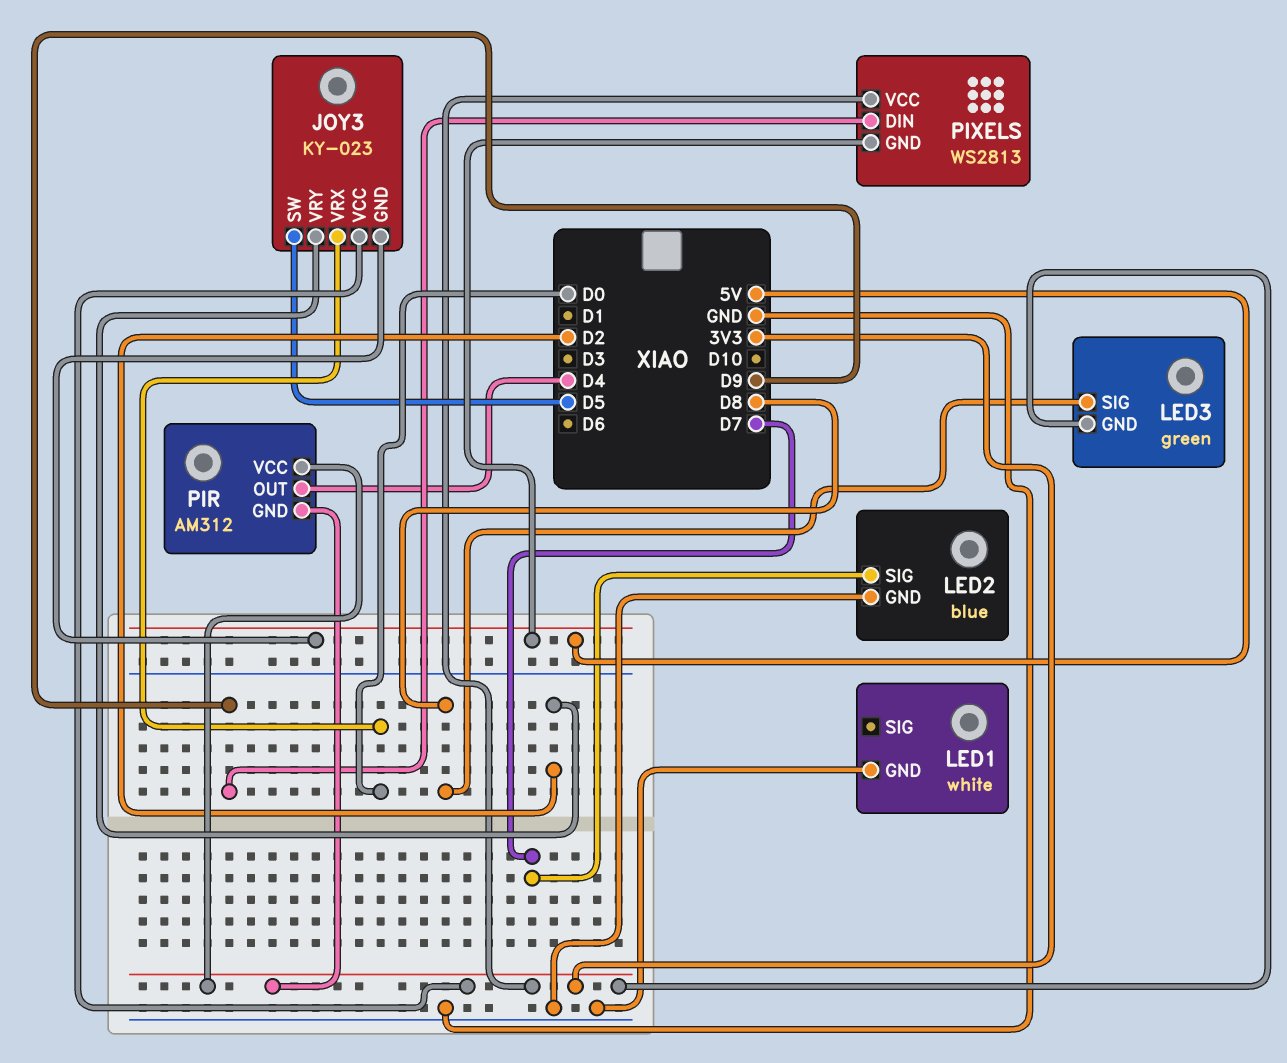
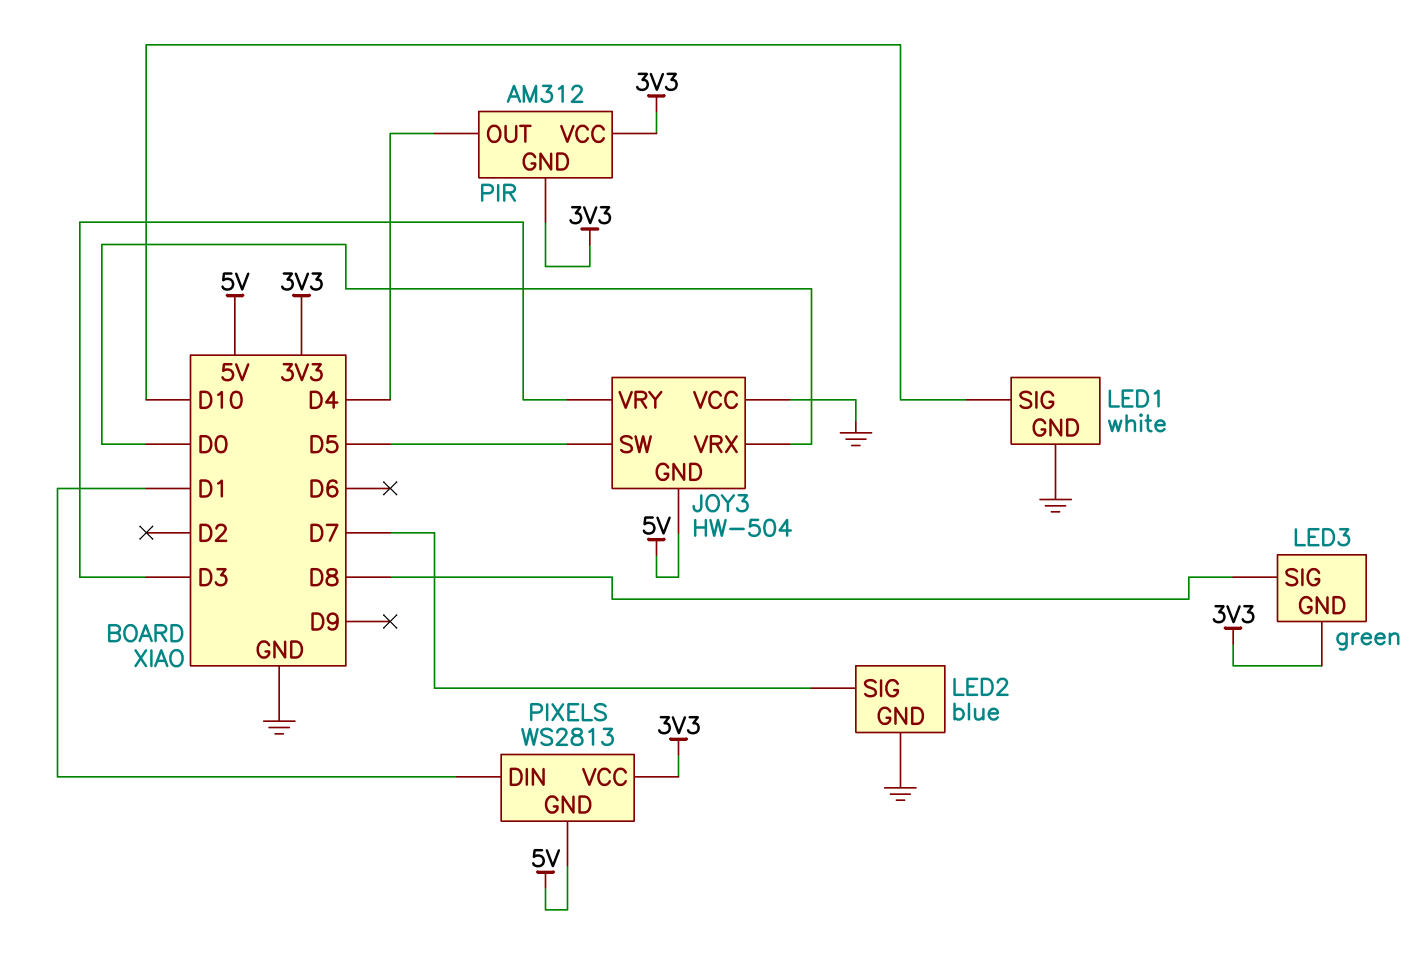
JOY3: KY-023 -> HW-504
JOY3 pin VCC: 3V3 -> GND
JOY3 pin VRY: D2 -> D3
LED1 pin SIG: none -> D10
PIXELS pin DIN: D9 -> D1

